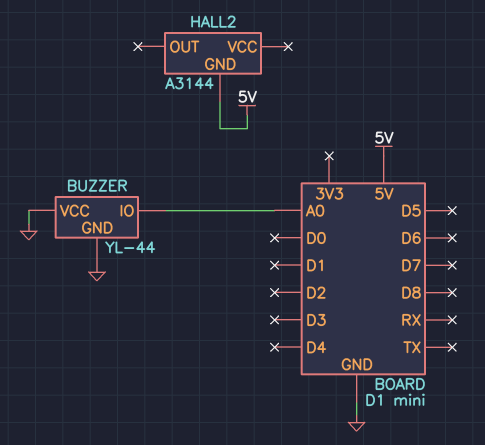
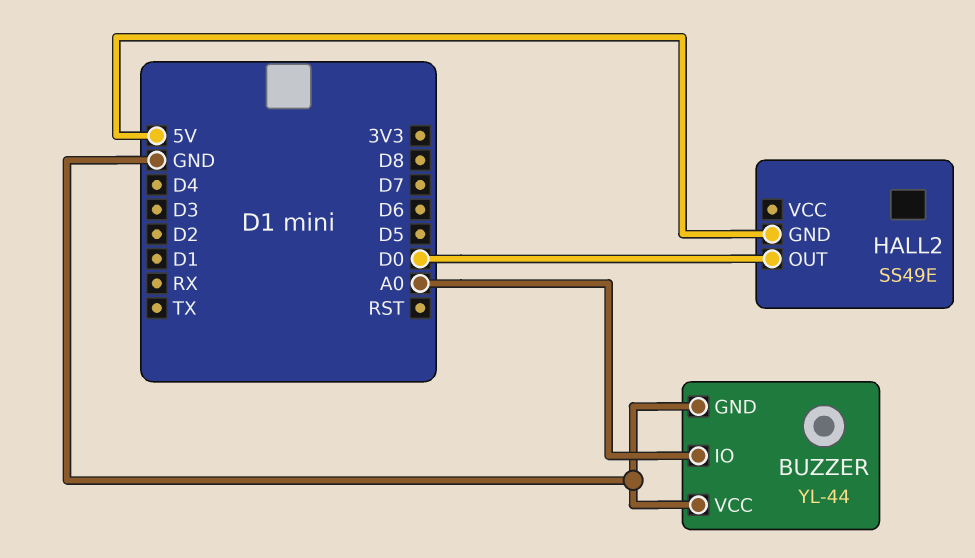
HALL2: A3144 -> SS49E
HALL2 pin OUT: none -> D0

